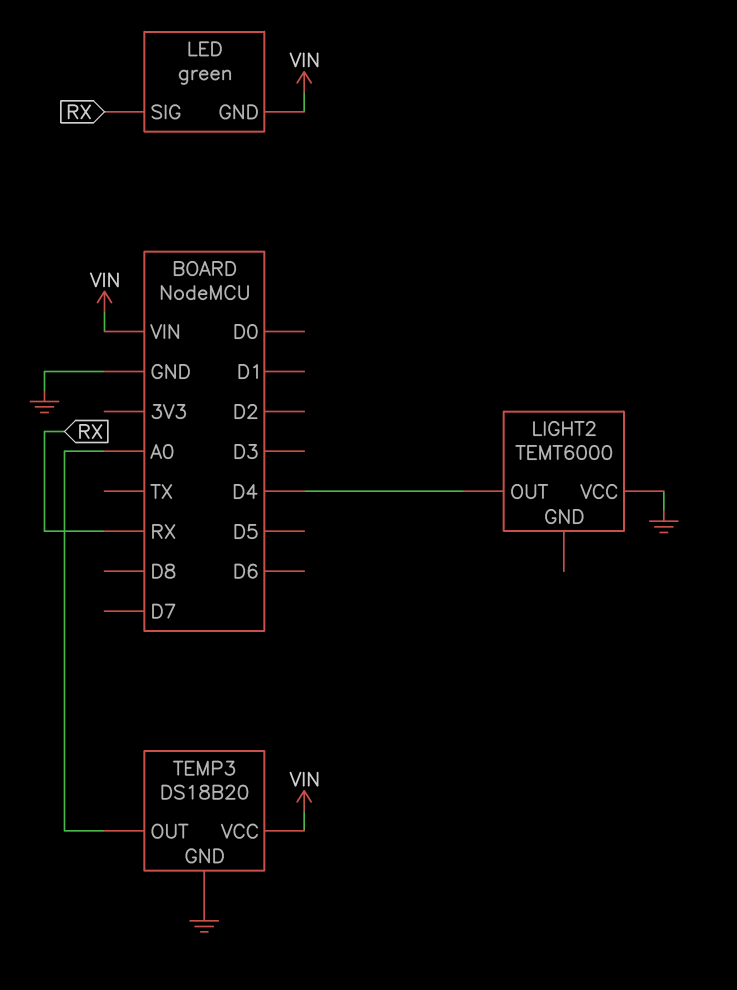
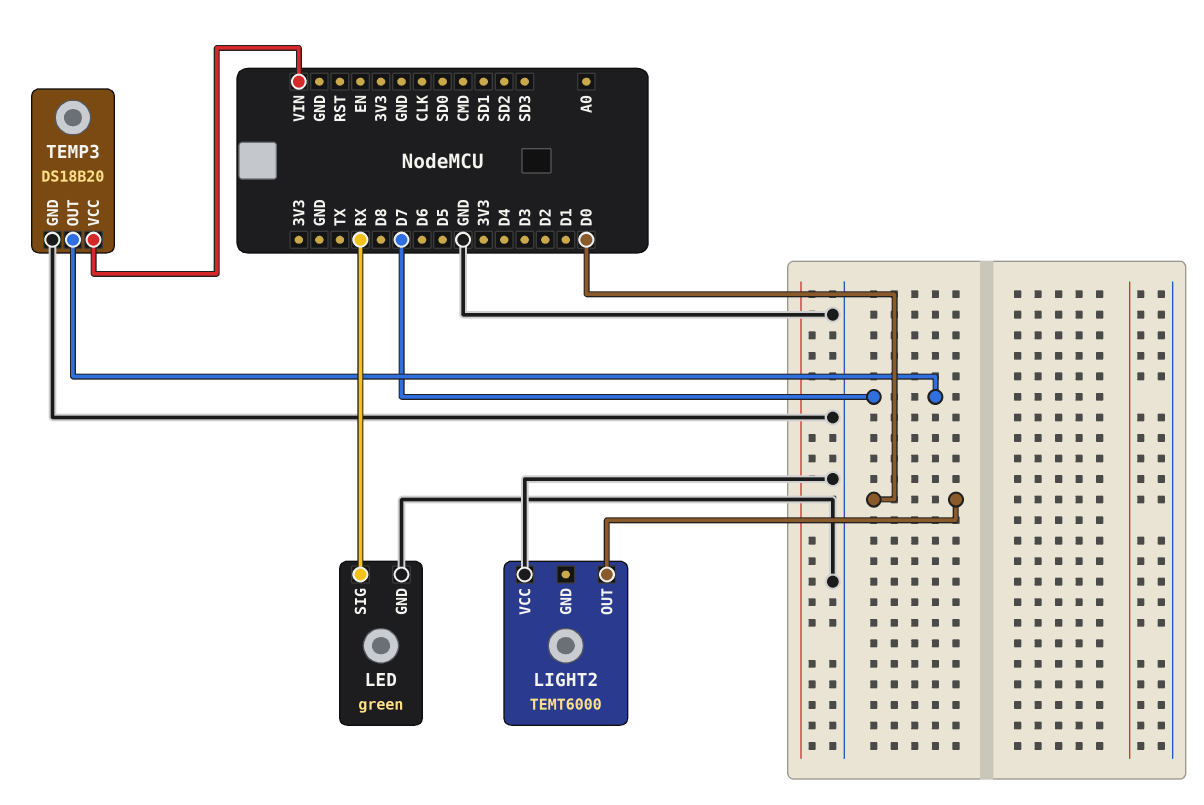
LED pin GND: VIN -> GND
LIGHT2 pin OUT: D4 -> D0
TEMP3 pin OUT: A0 -> D7

